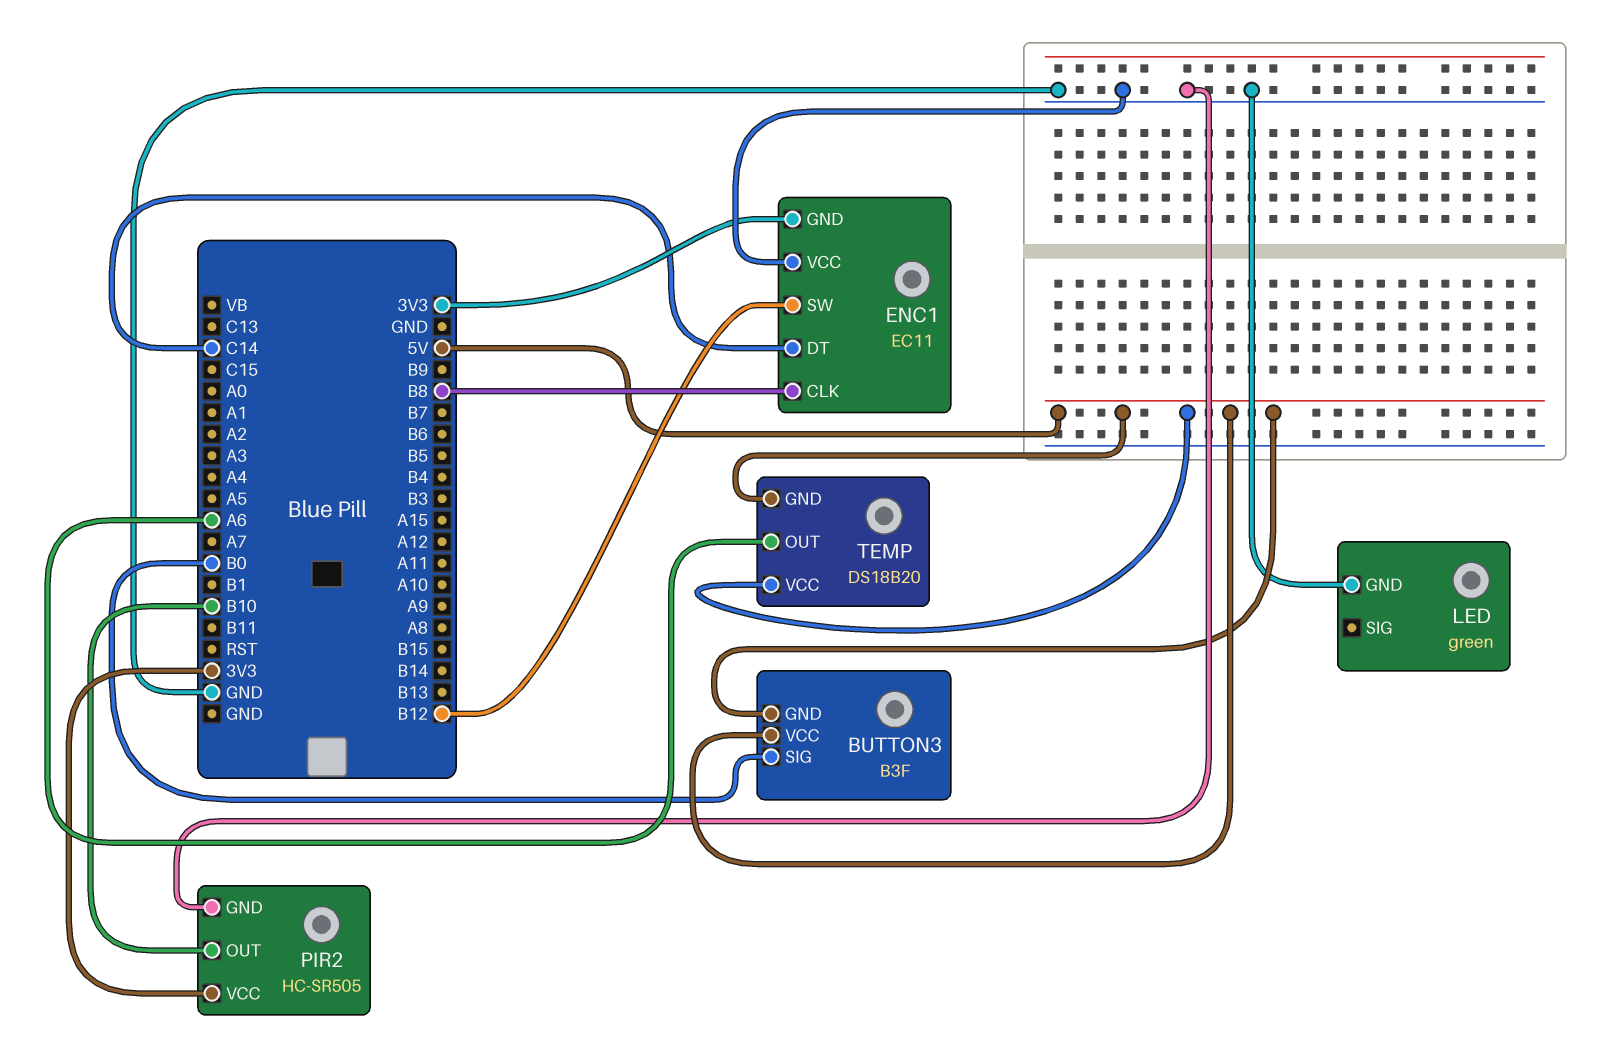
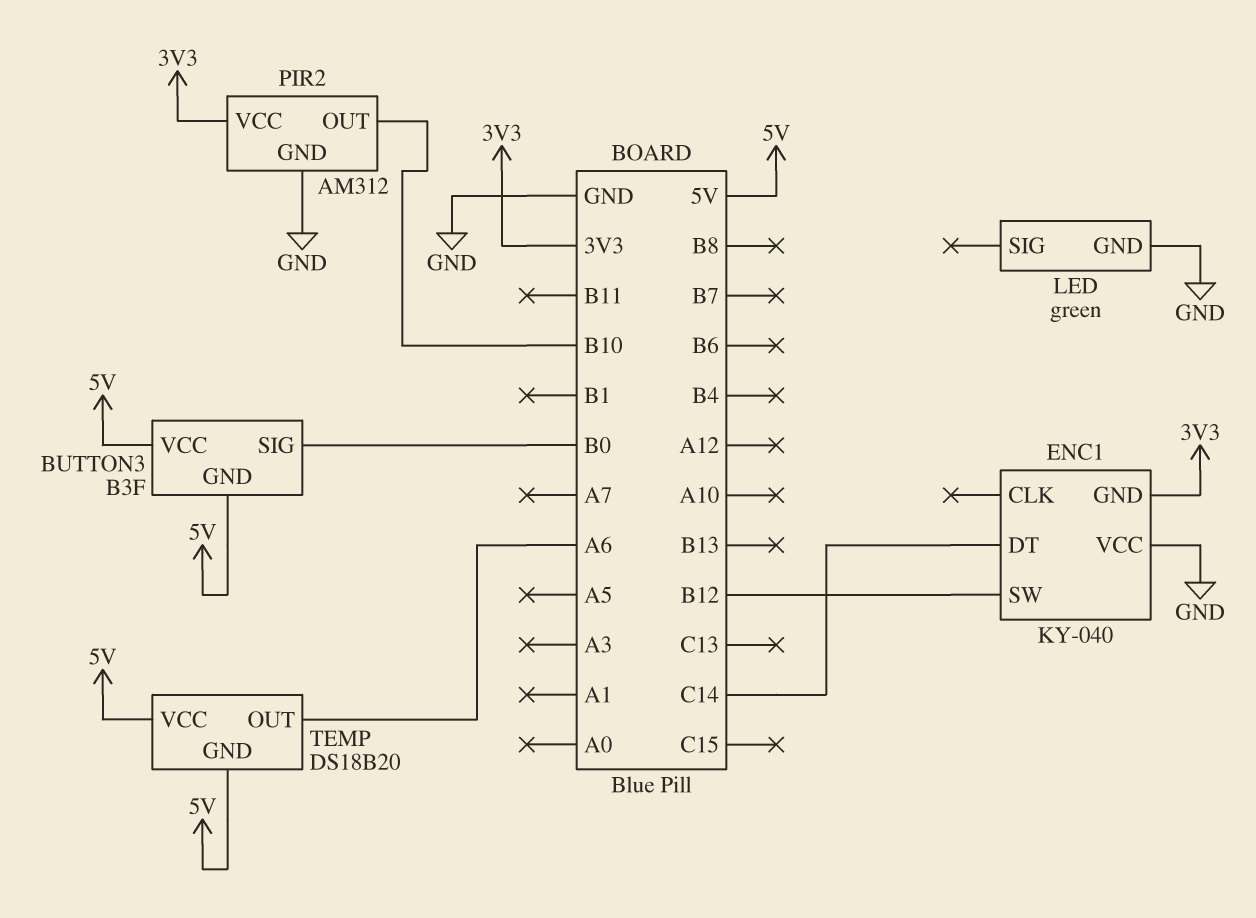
ENC1: EC11 -> KY-040
ENC1 pin CLK: B8 -> none
PIR2: HC-SR505 -> AM312

